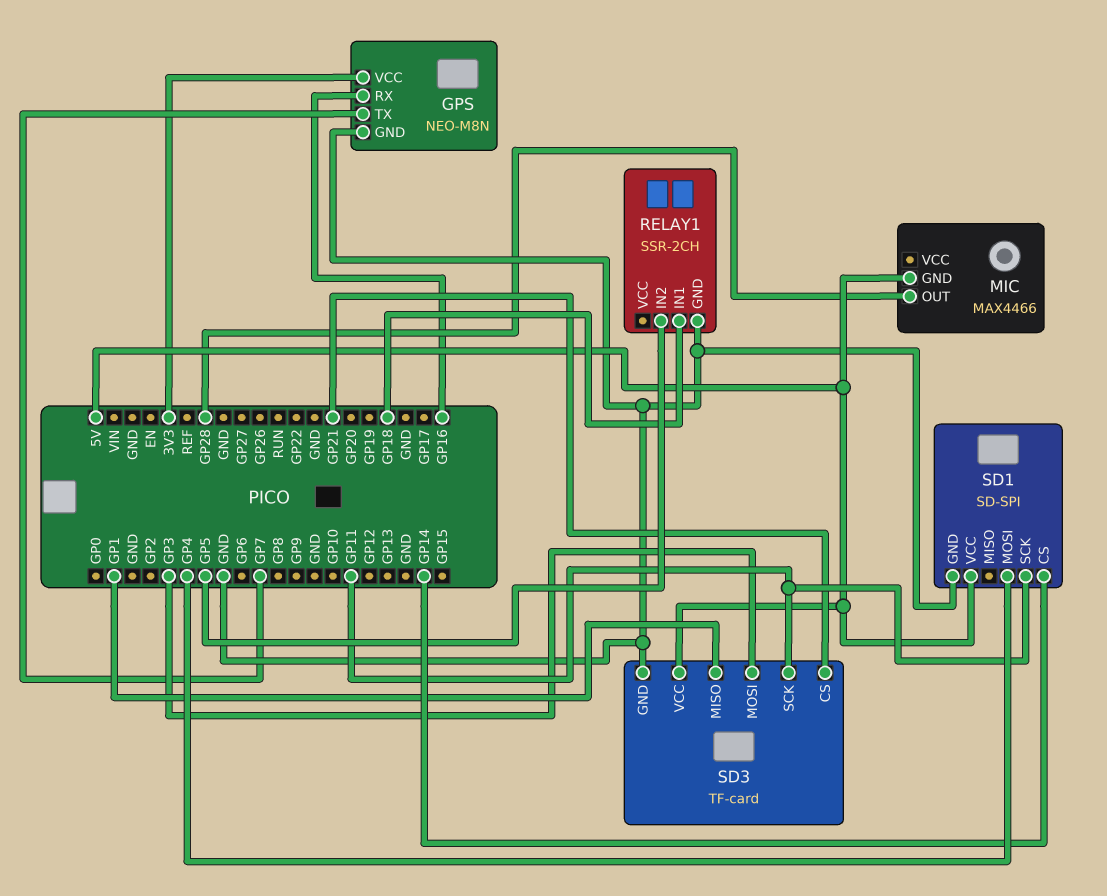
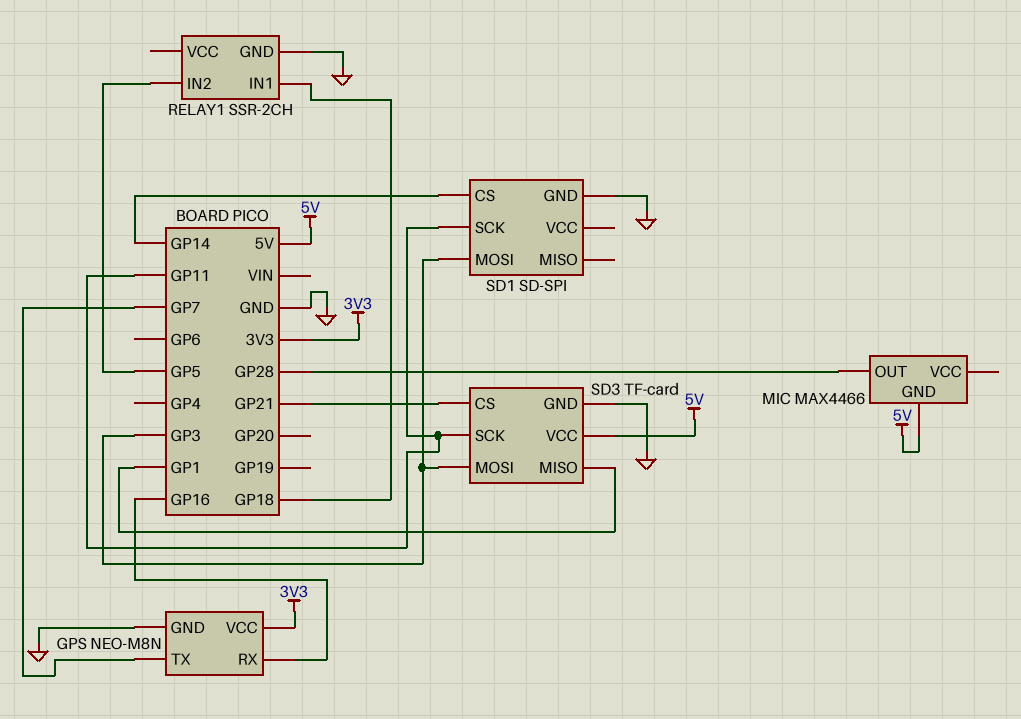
SD1 pin MOSI: GP4 -> GP3
SD1 pin VCC: 5V -> none

